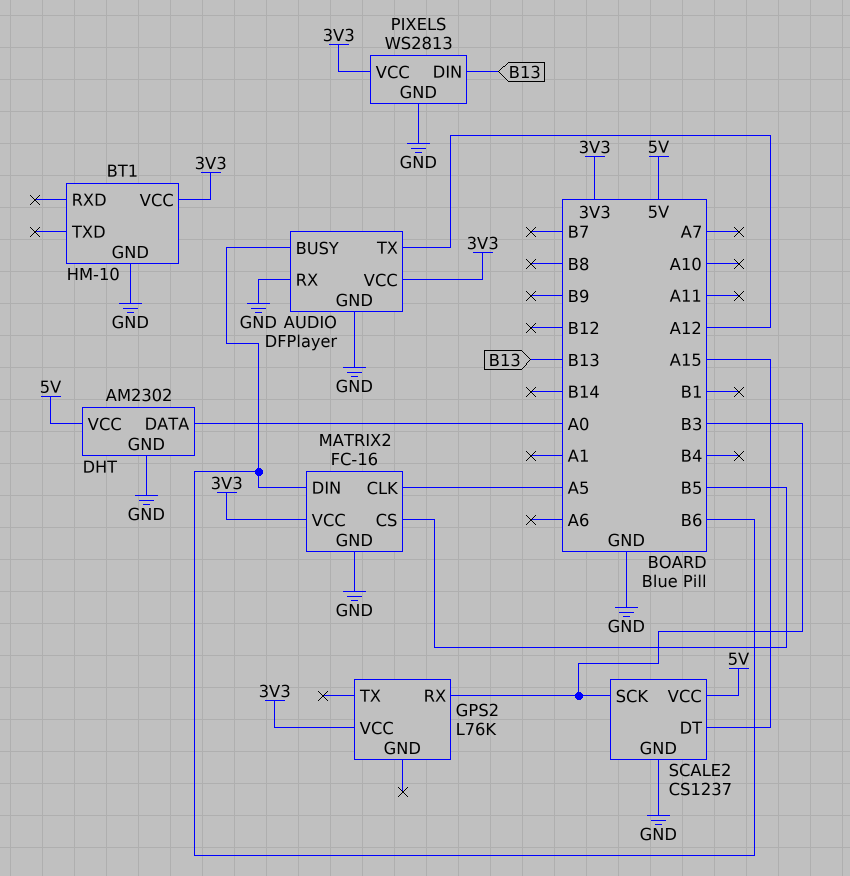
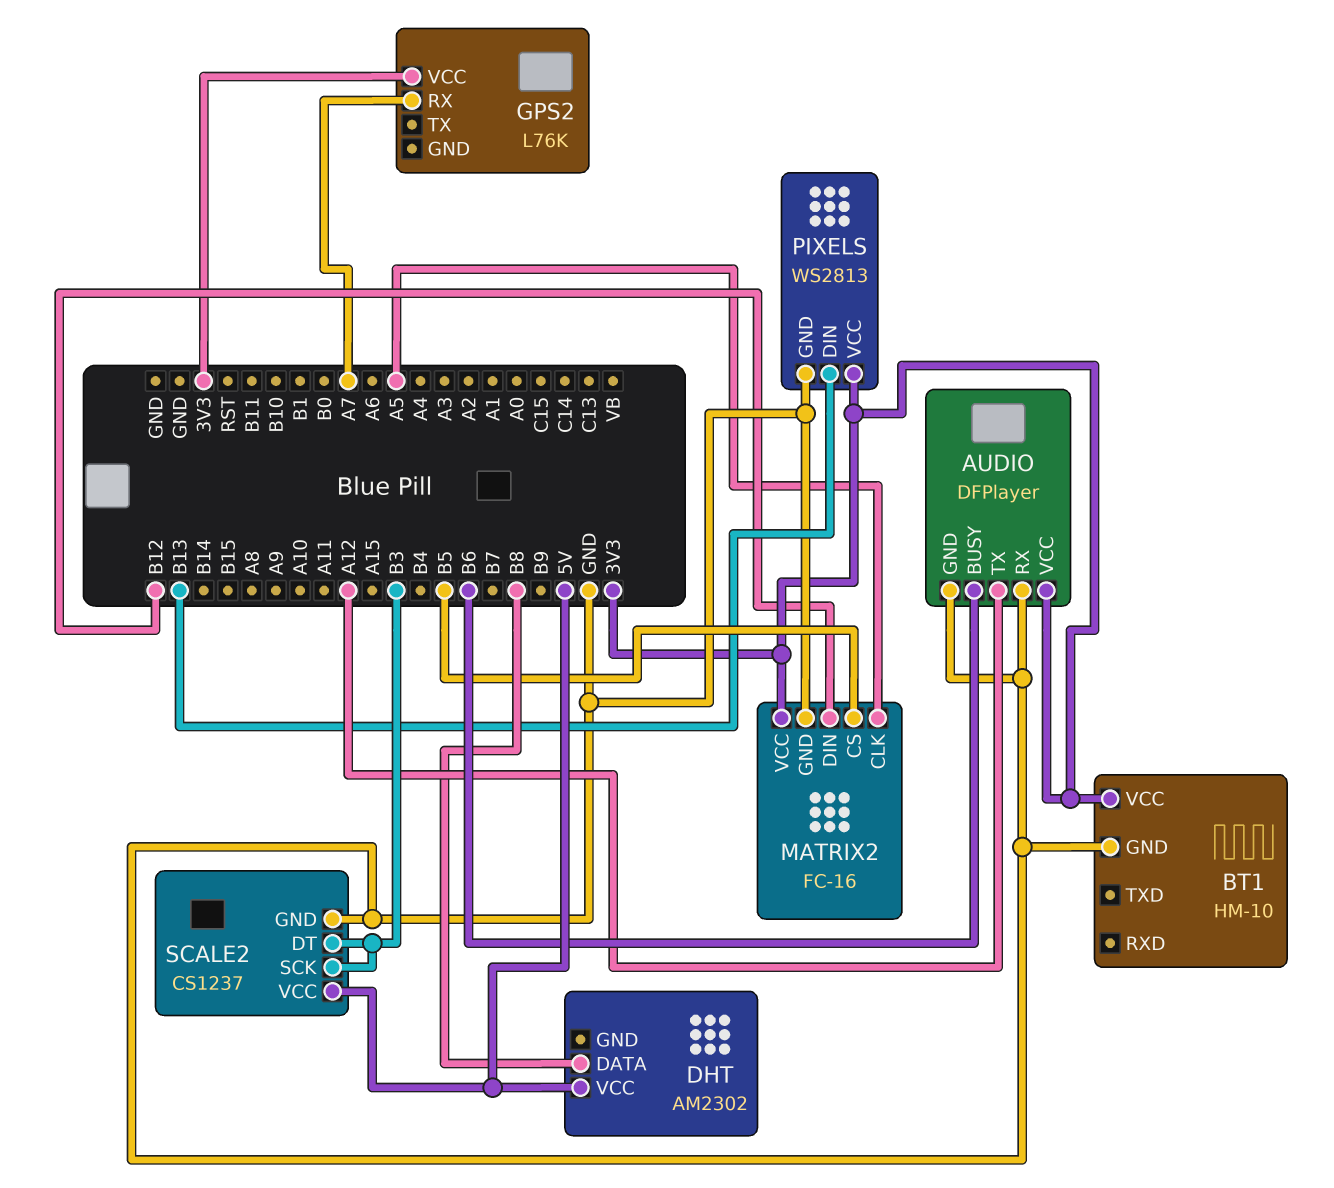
DHT pin DATA: A0 -> B8
DHT pin GND: GND -> none
GPS2 pin RX: B3 -> A7
MATRIX2 pin DIN: B6 -> B12
SCALE2 pin DT: A15 -> B3

